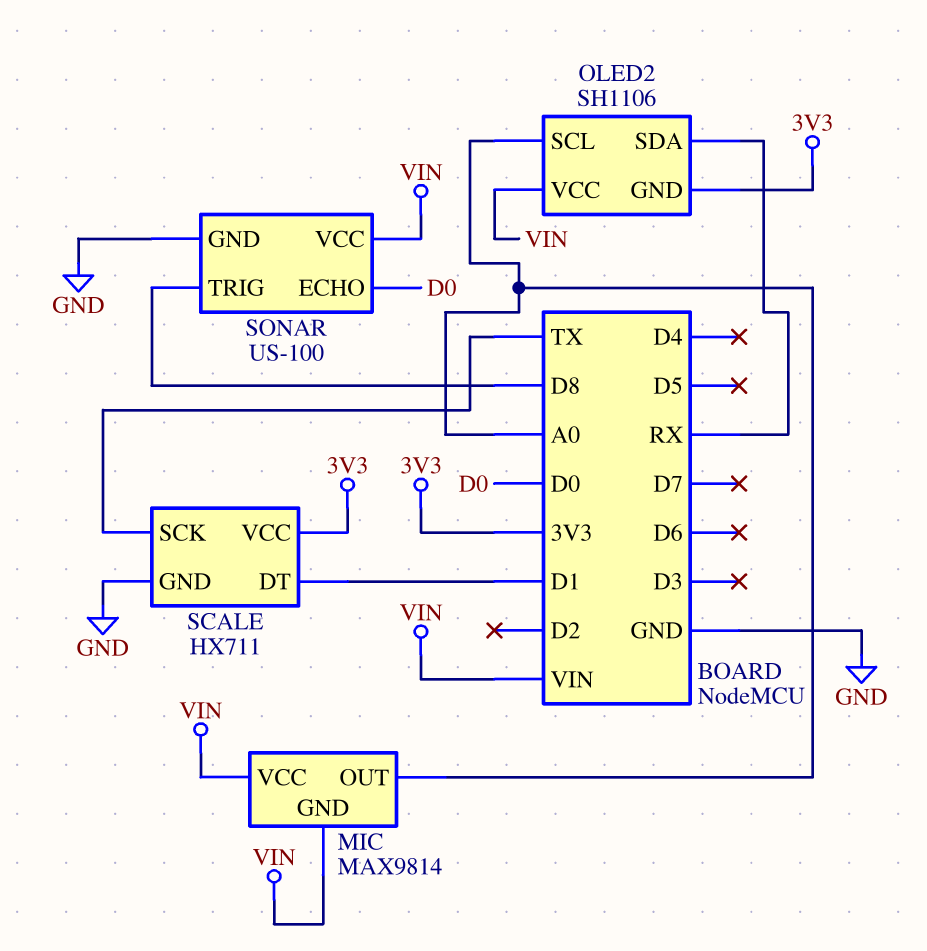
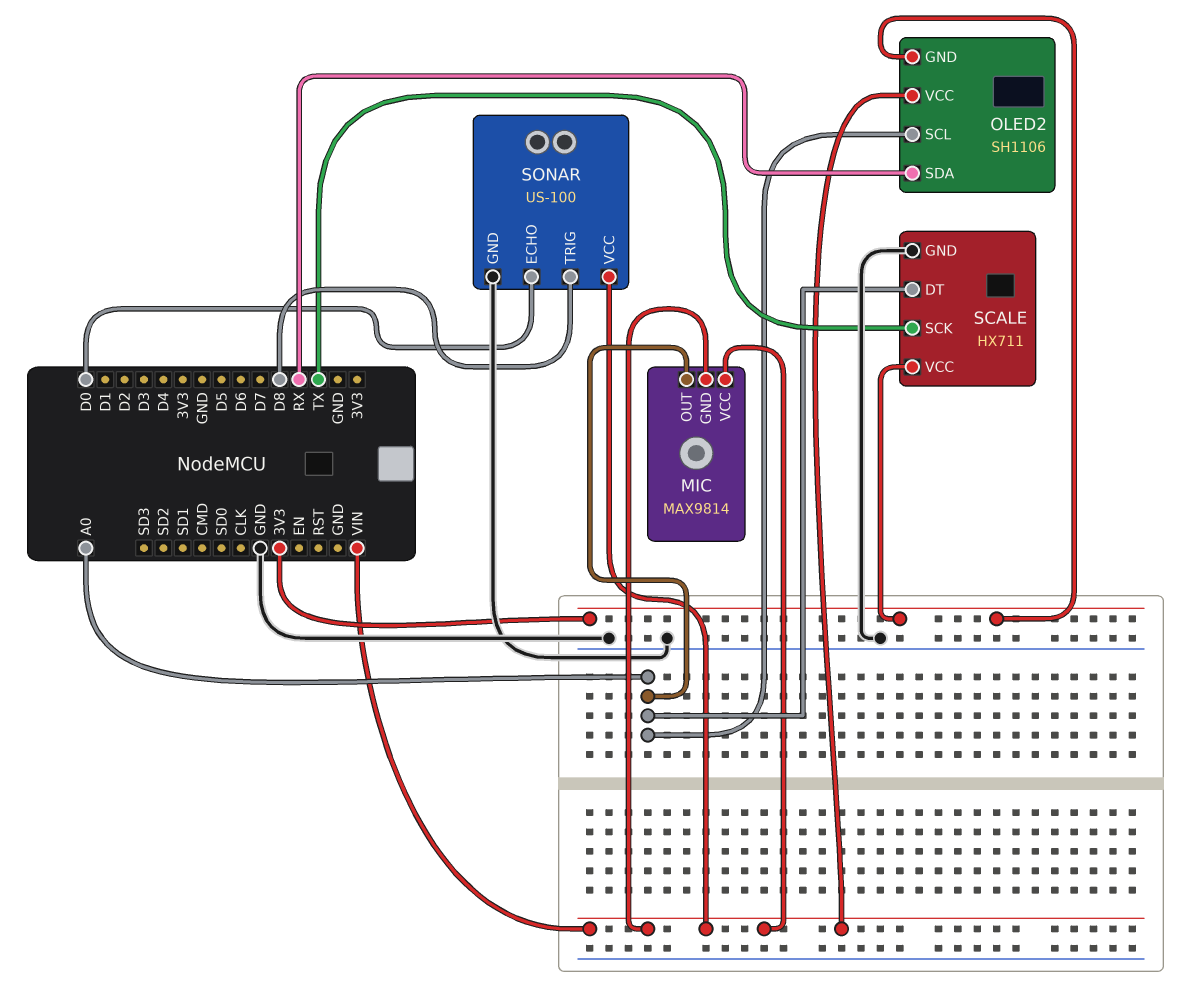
SCALE pin DT: D1 -> A0

